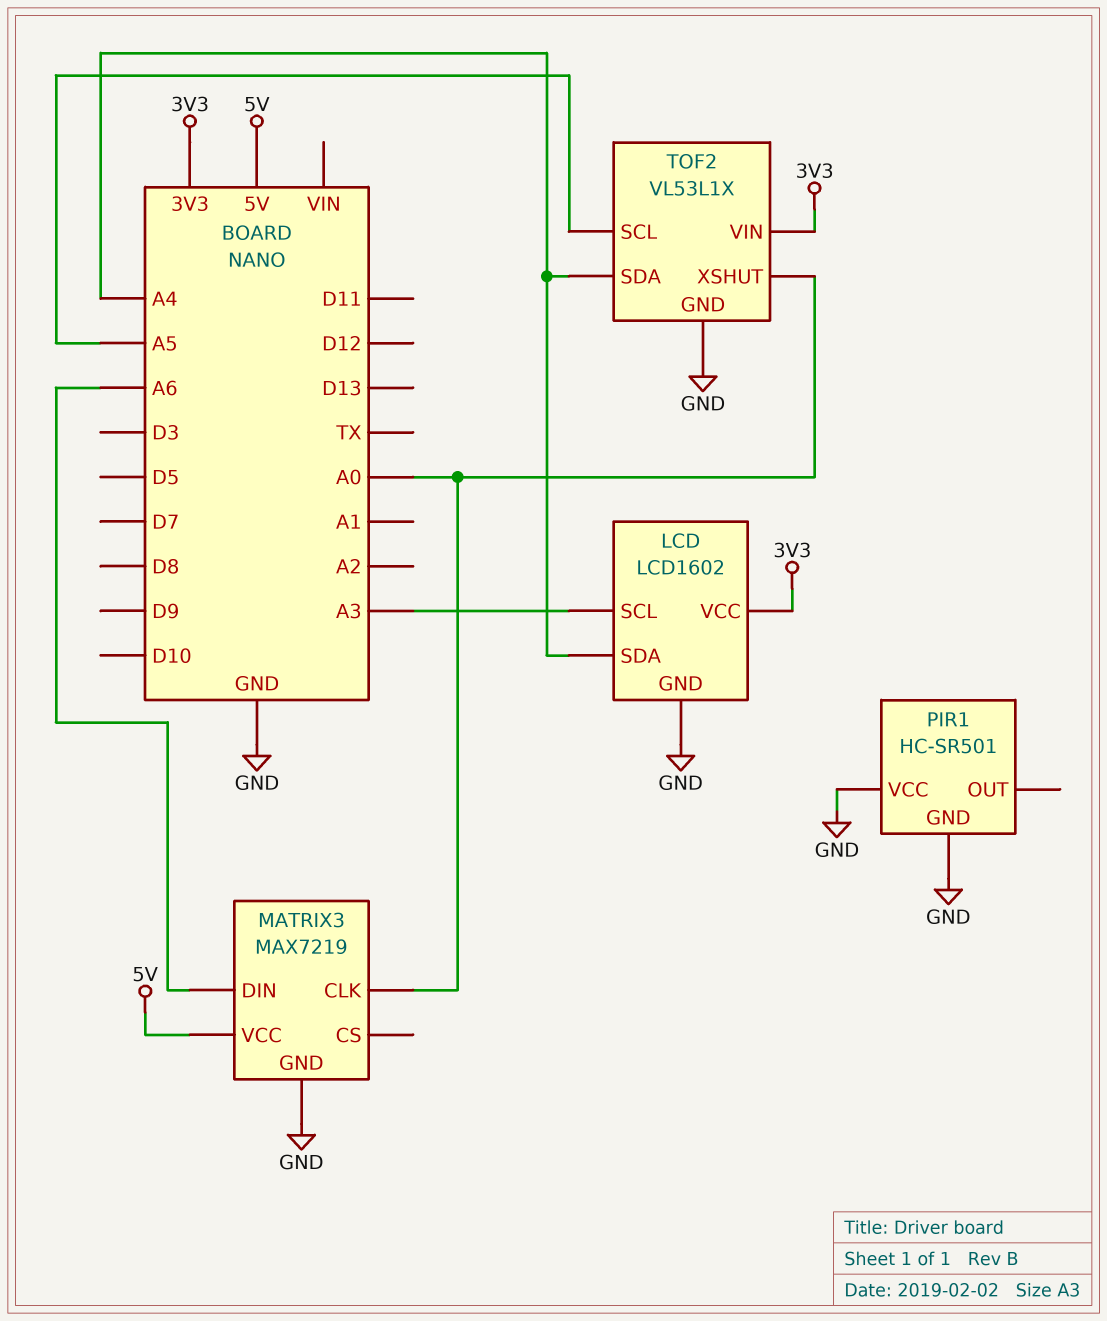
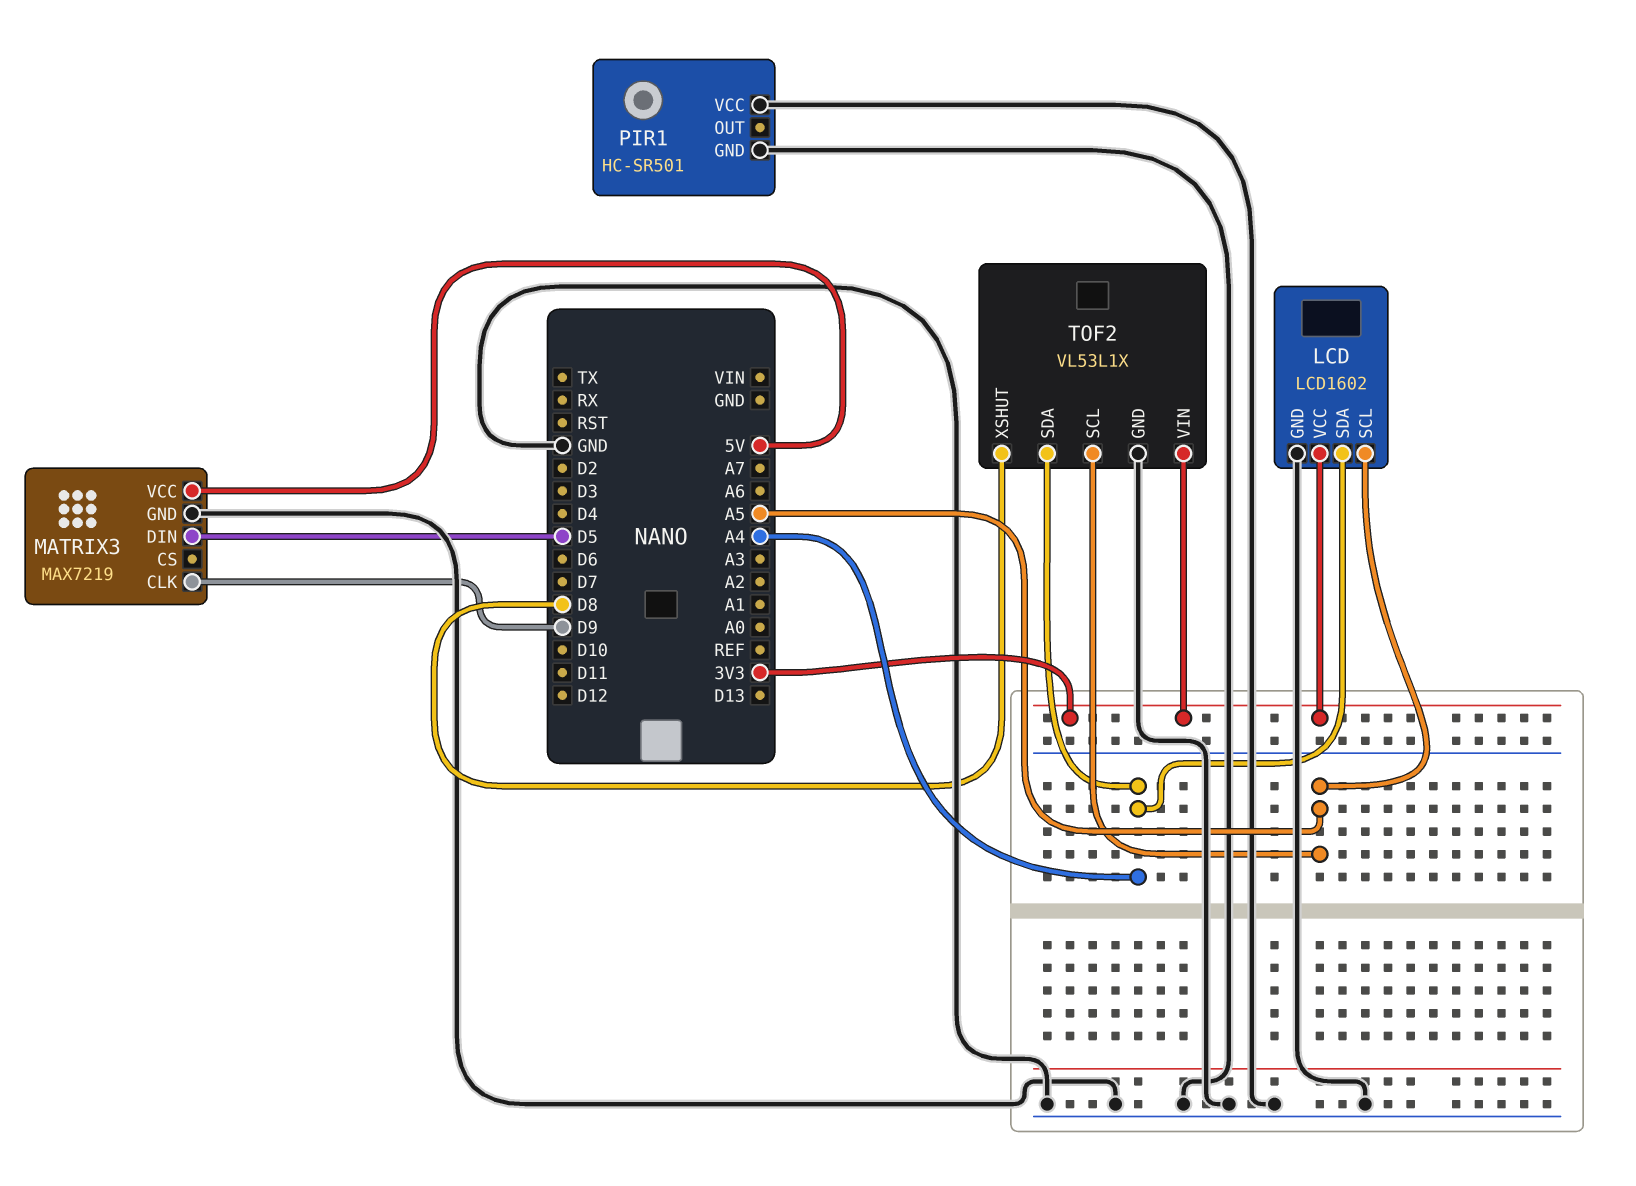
LCD pin SCL: A3 -> A5
MATRIX3 pin CLK: A0 -> D9
MATRIX3 pin DIN: A6 -> D5
TOF2 pin XSHUT: A0 -> D8

